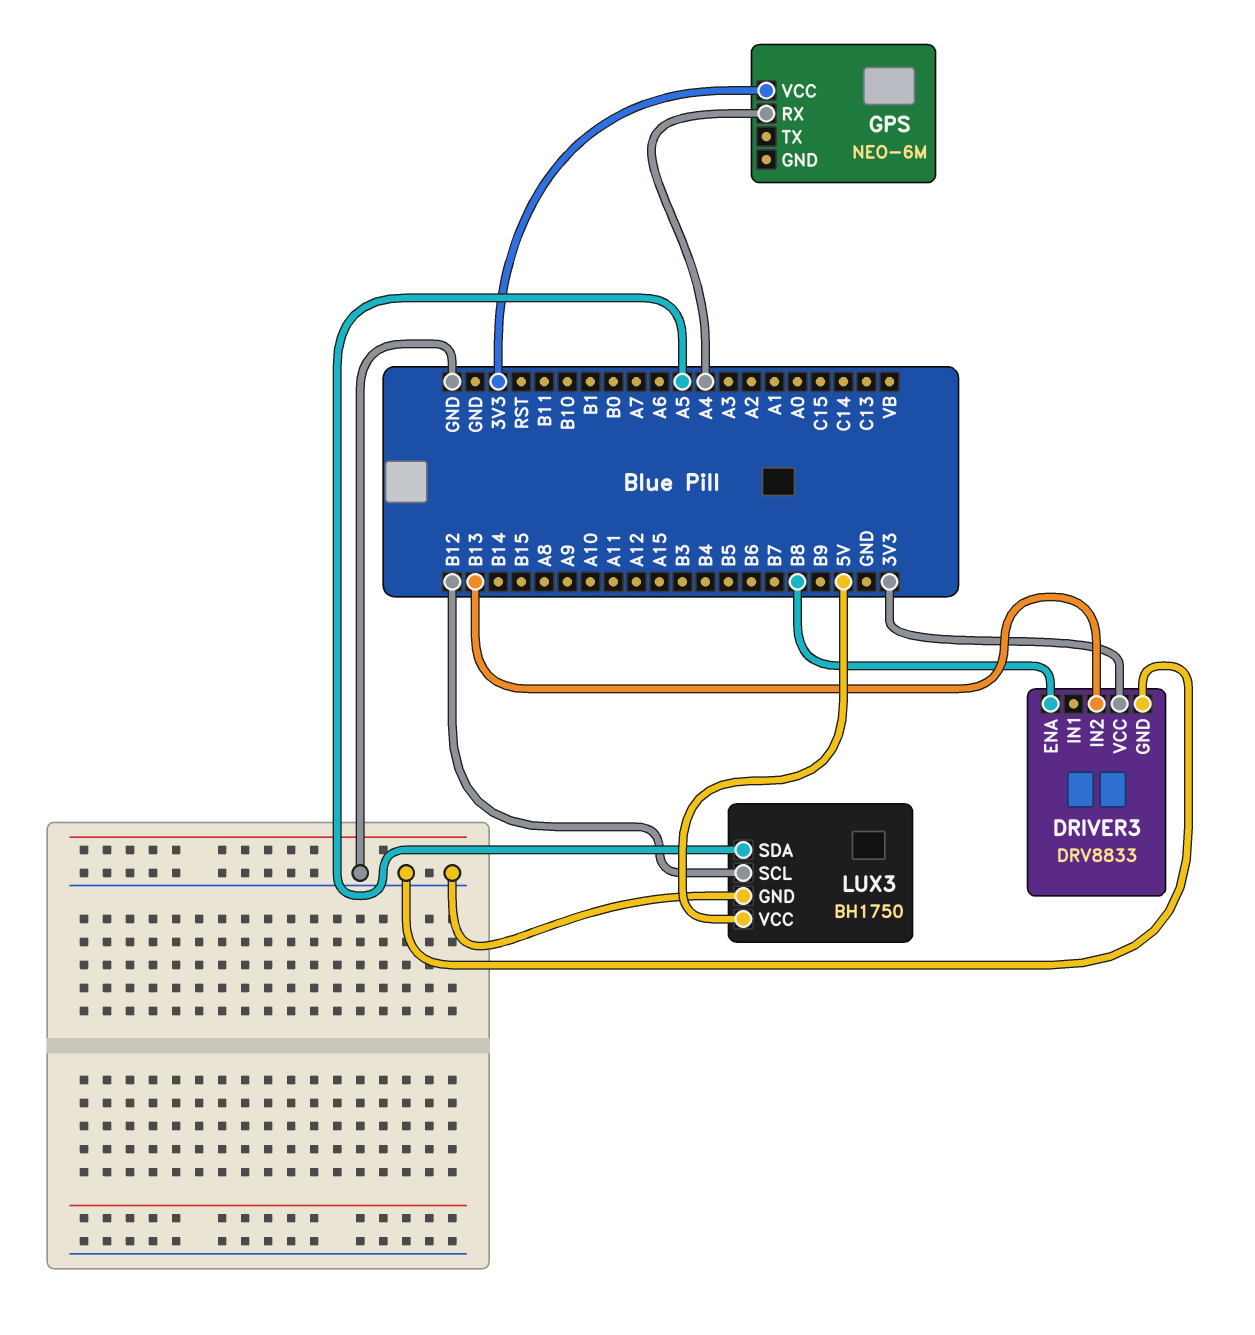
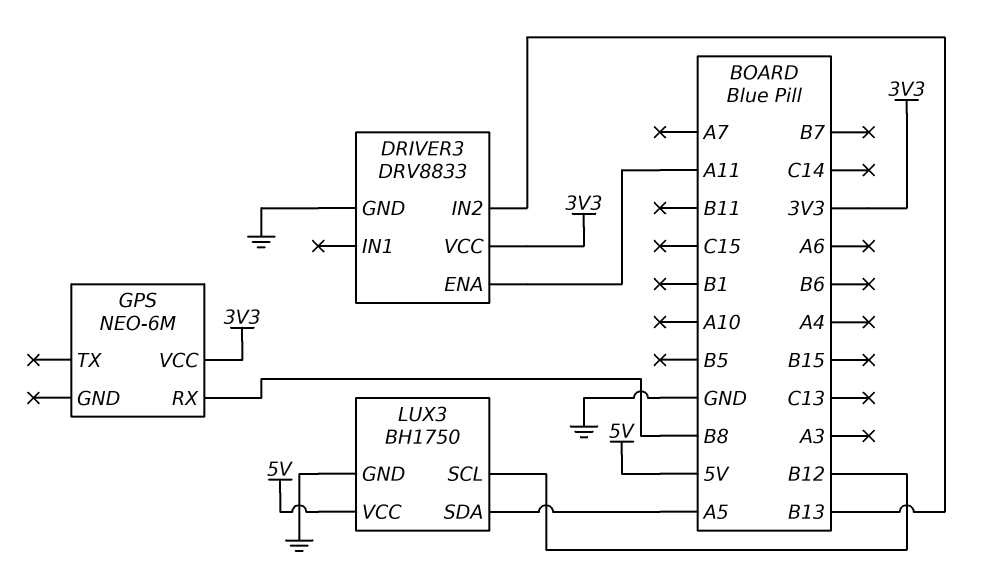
DRIVER3 pin ENA: B8 -> A11
GPS pin RX: A4 -> B8

